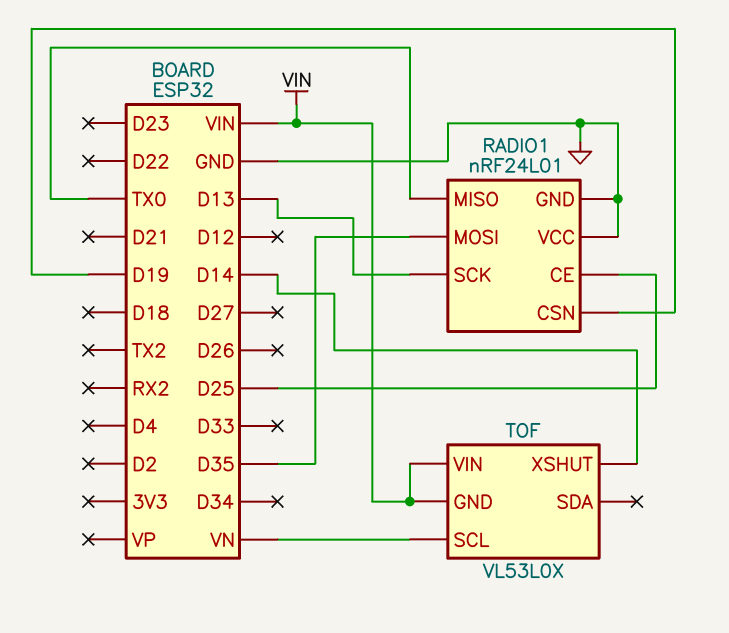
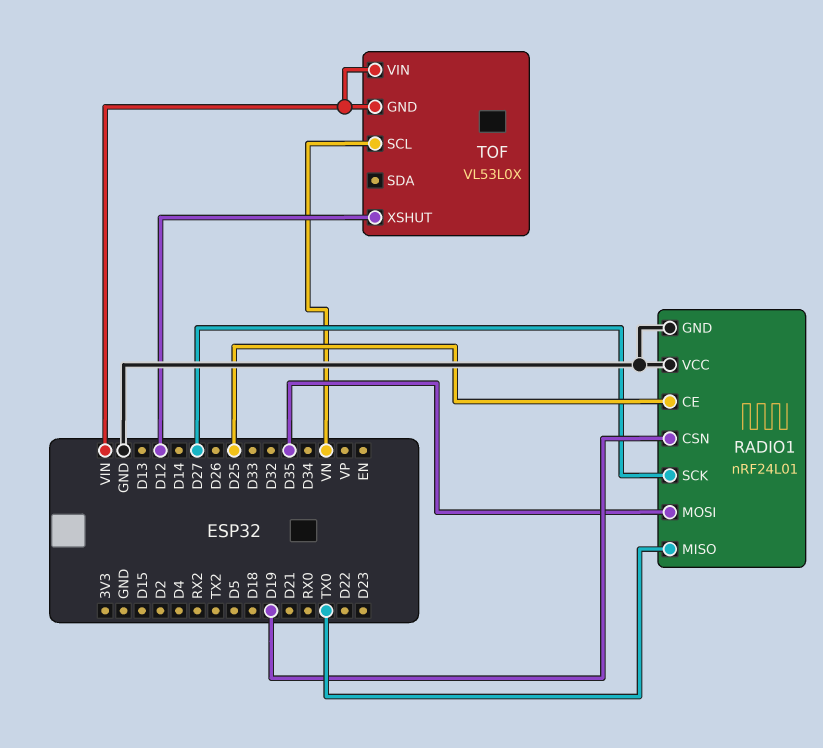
RADIO1 pin SCK: D13 -> D27
TOF pin XSHUT: D14 -> D12

